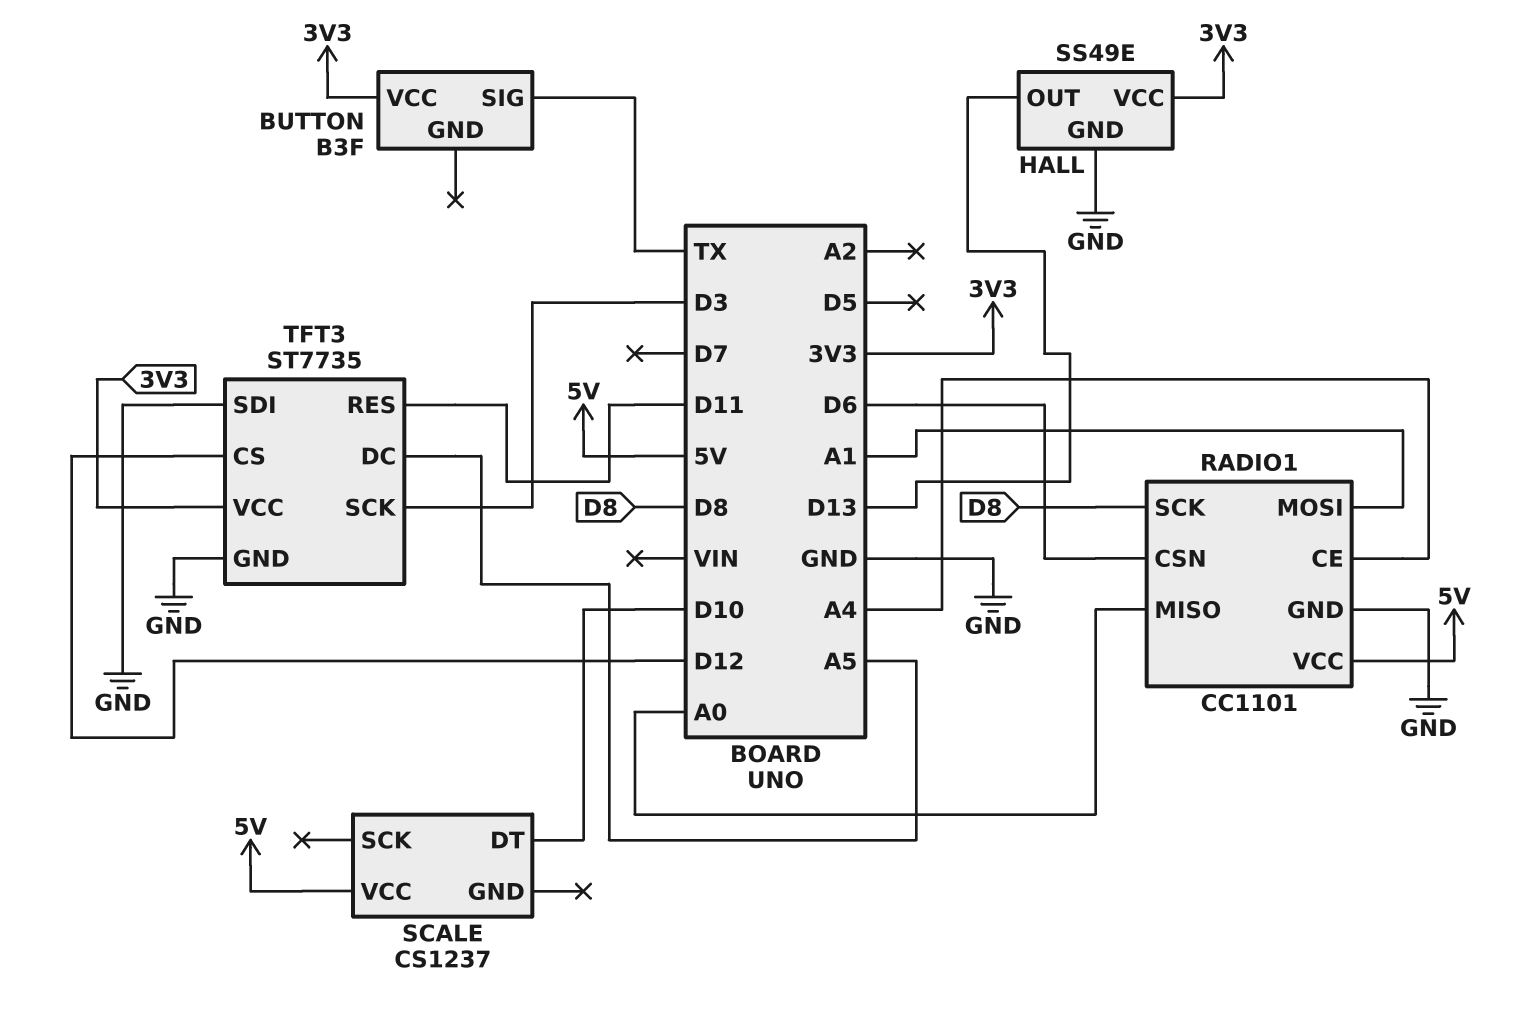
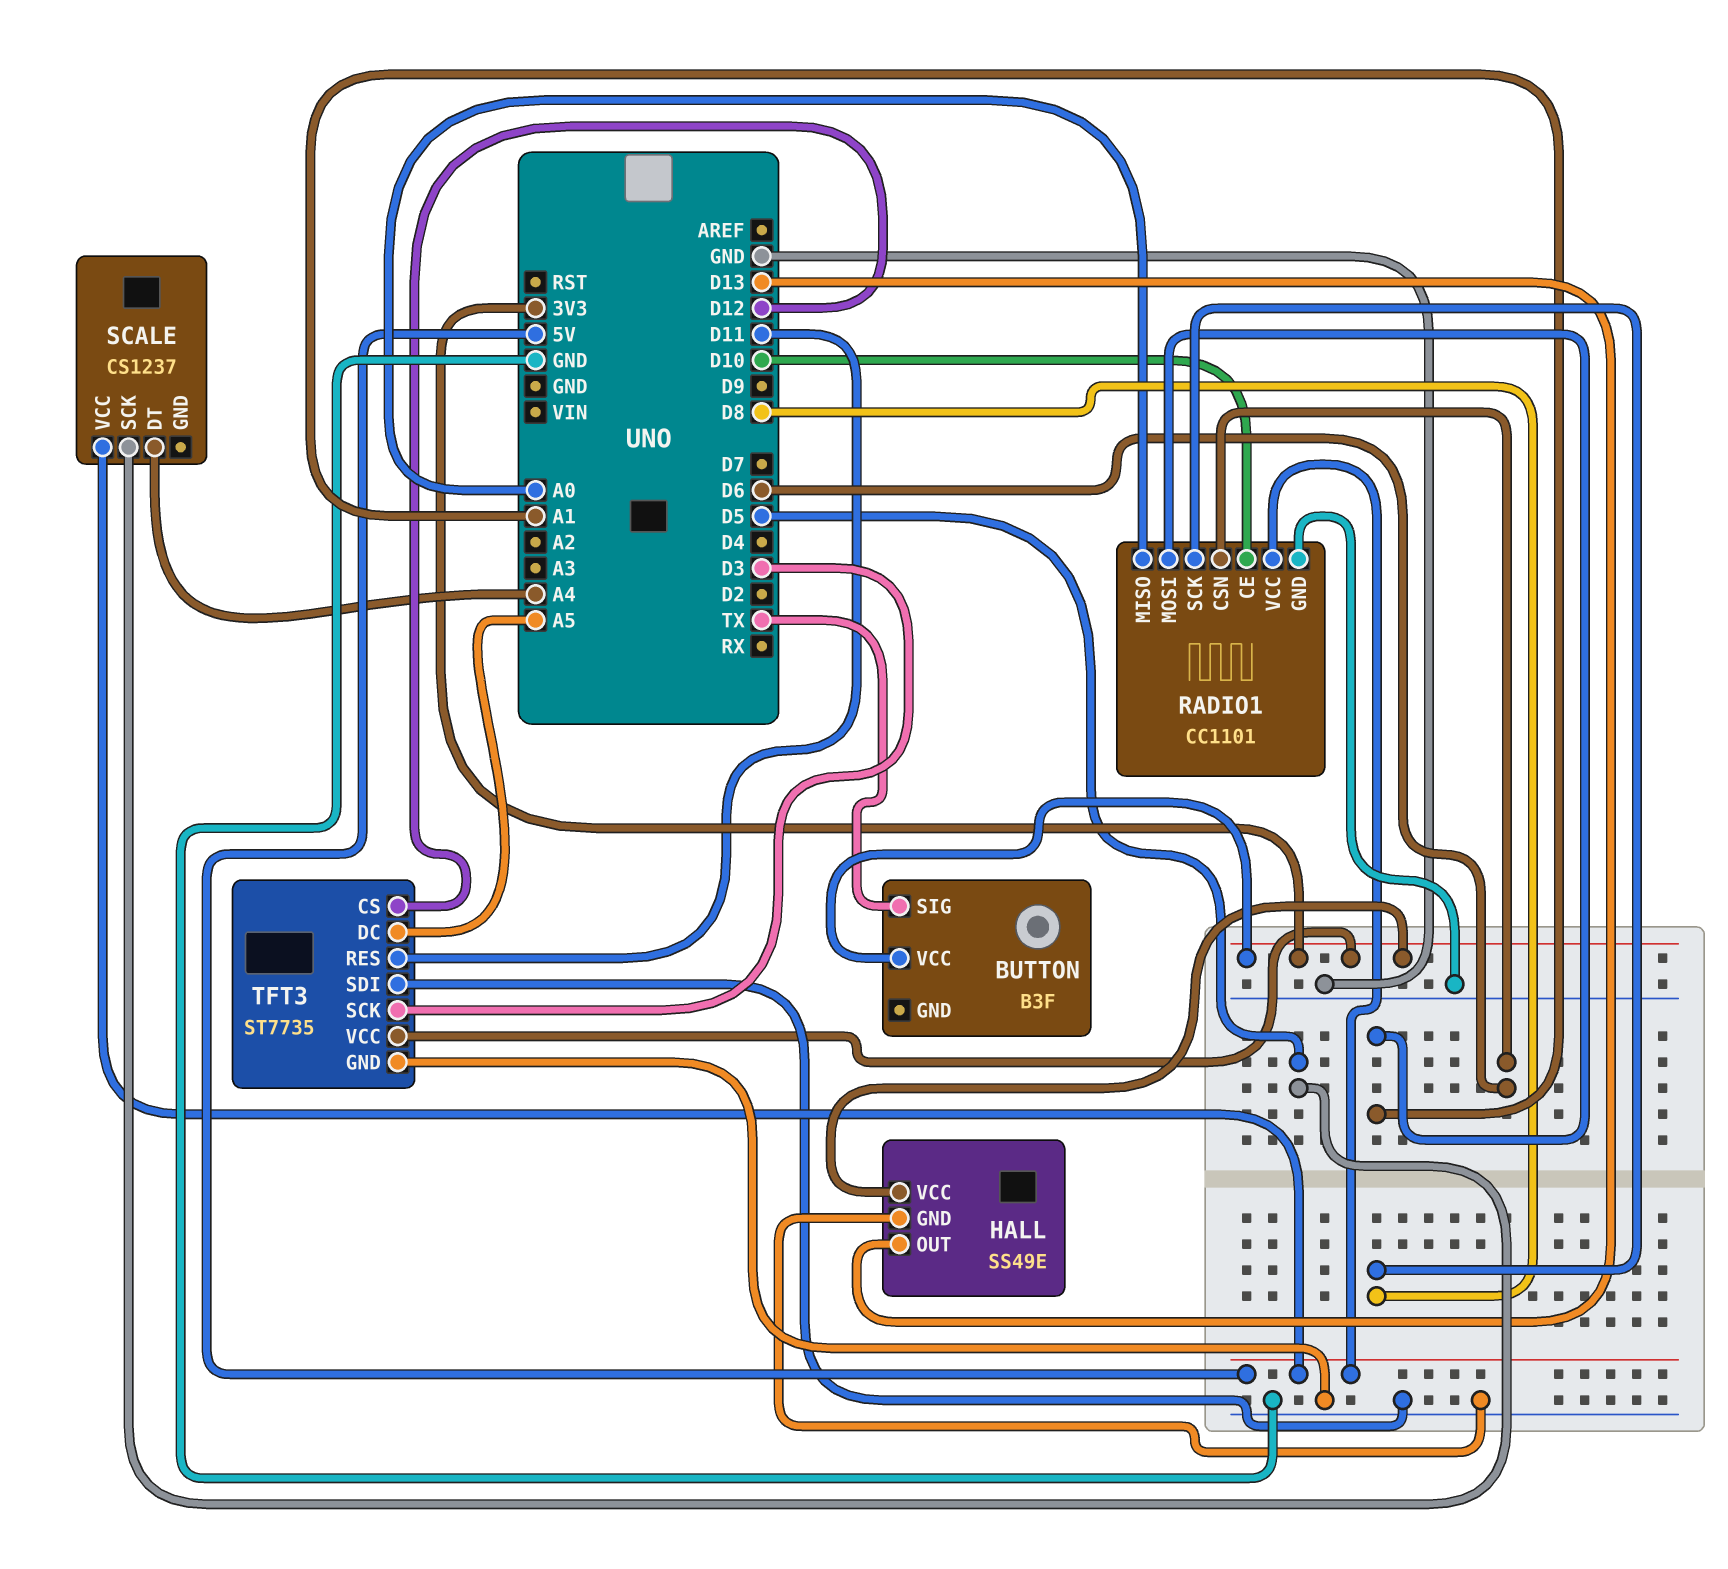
RADIO1 pin CE: A4 -> D10
SCALE pin DT: D10 -> A4
SCALE pin SCK: none -> D5

